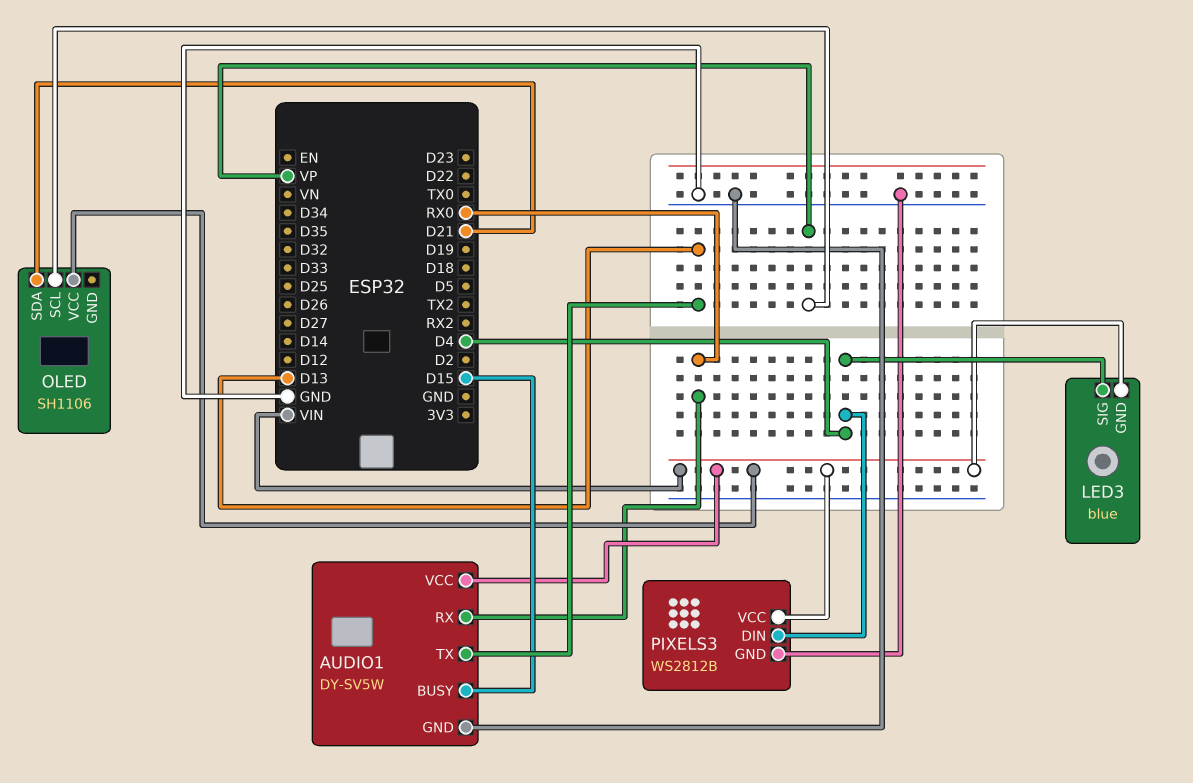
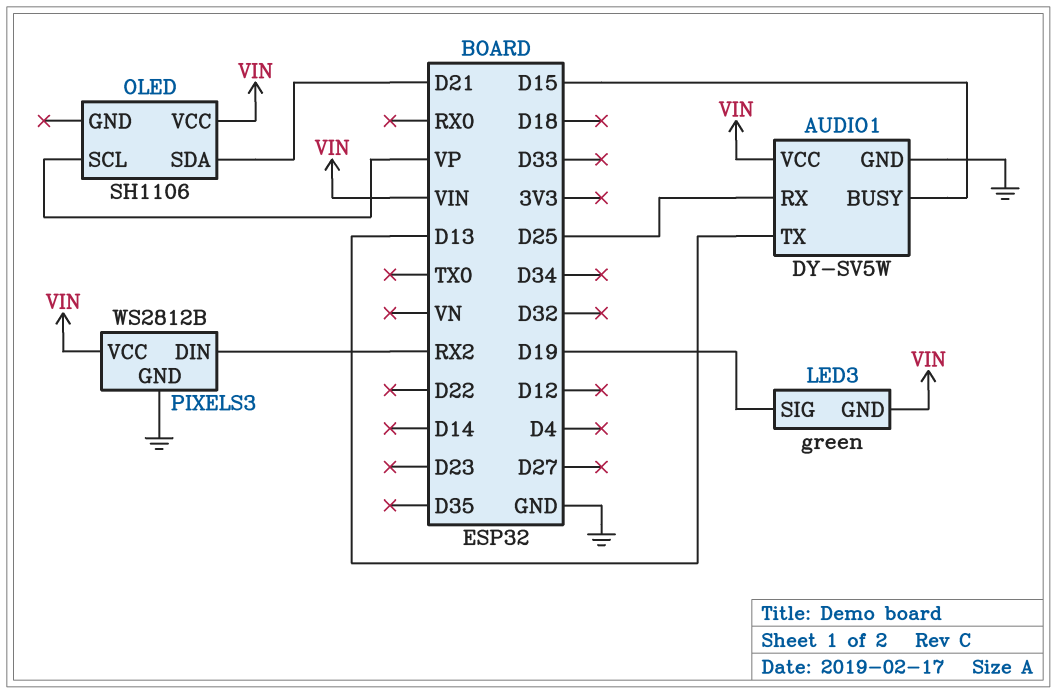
AUDIO1 pin RX: RX0 -> D25
LED3: blue -> green
LED3 pin SIG: D4 -> D19
PIXELS3 pin DIN: D4 -> RX2

